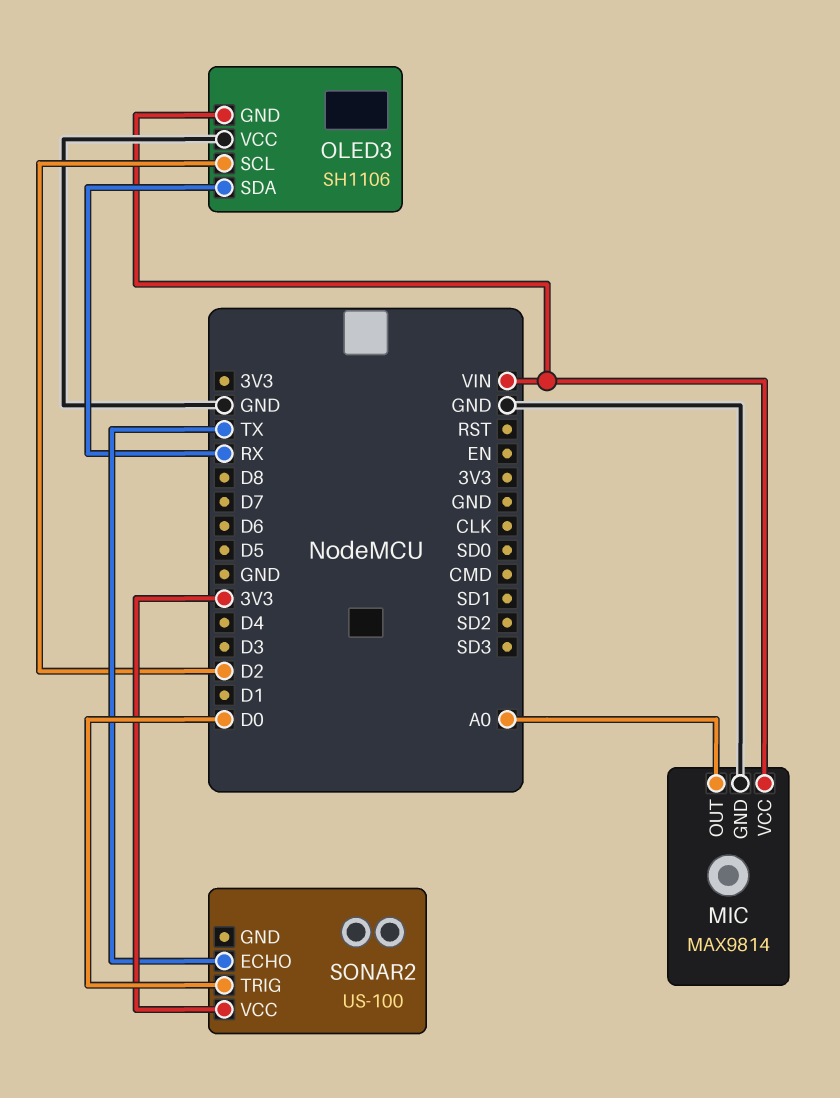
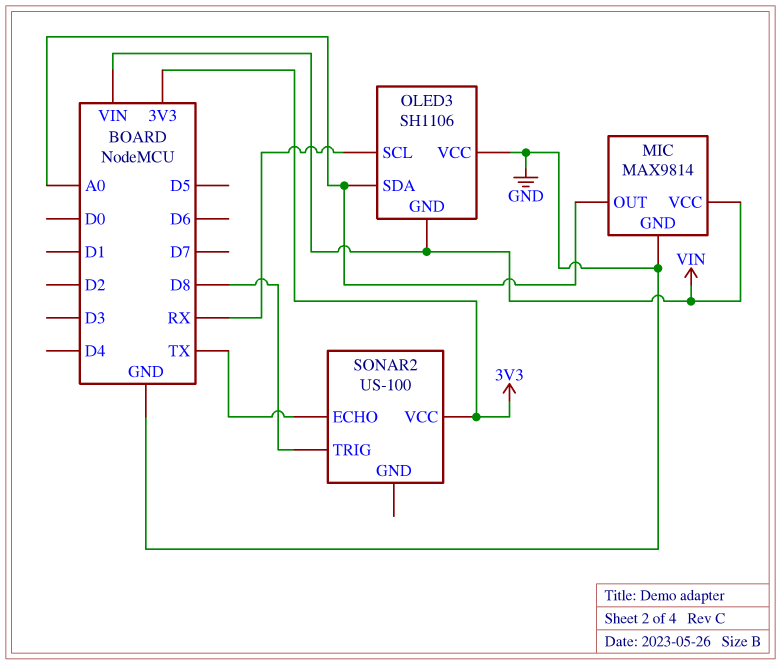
OLED3 pin SCL: D2 -> RX
OLED3 pin SDA: RX -> A0
SONAR2 pin TRIG: D0 -> D8

